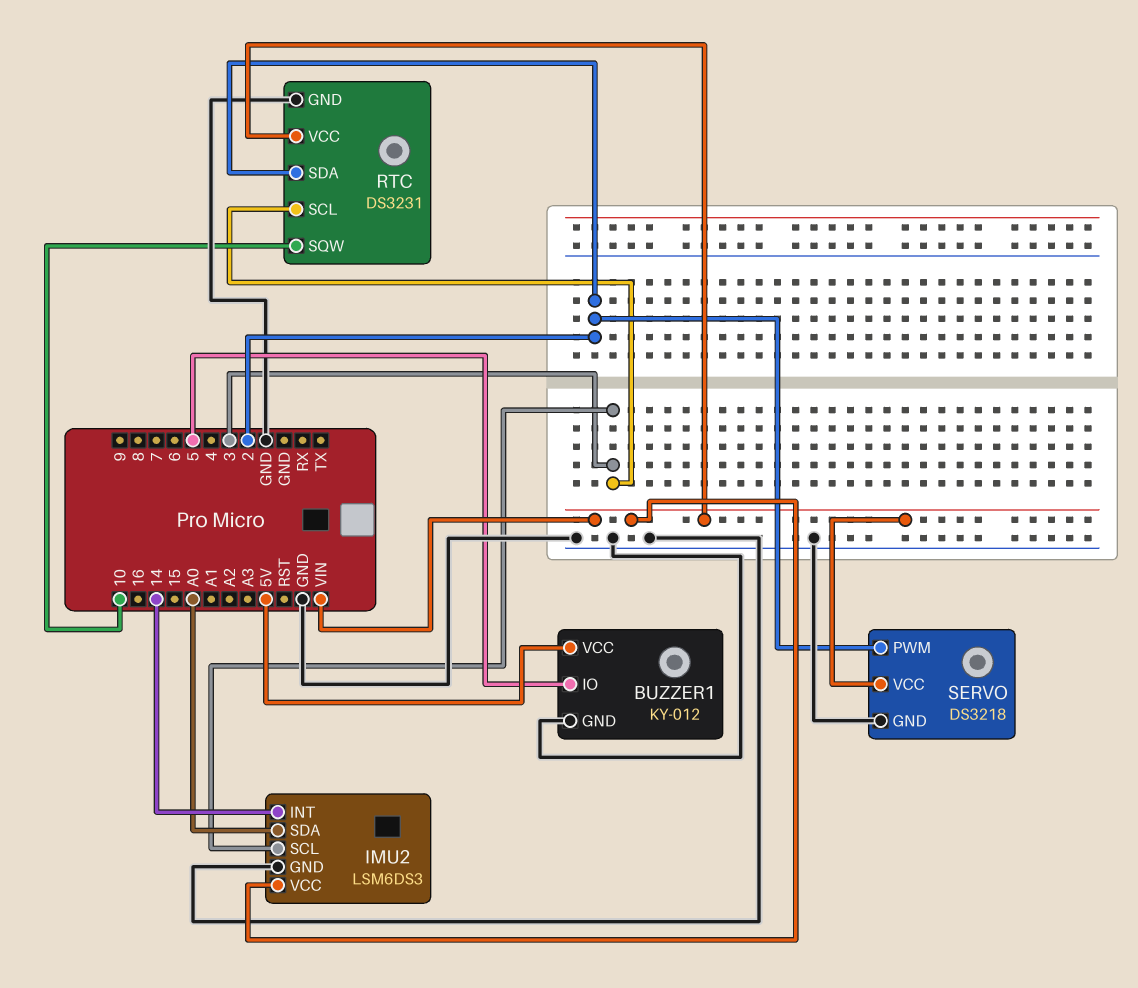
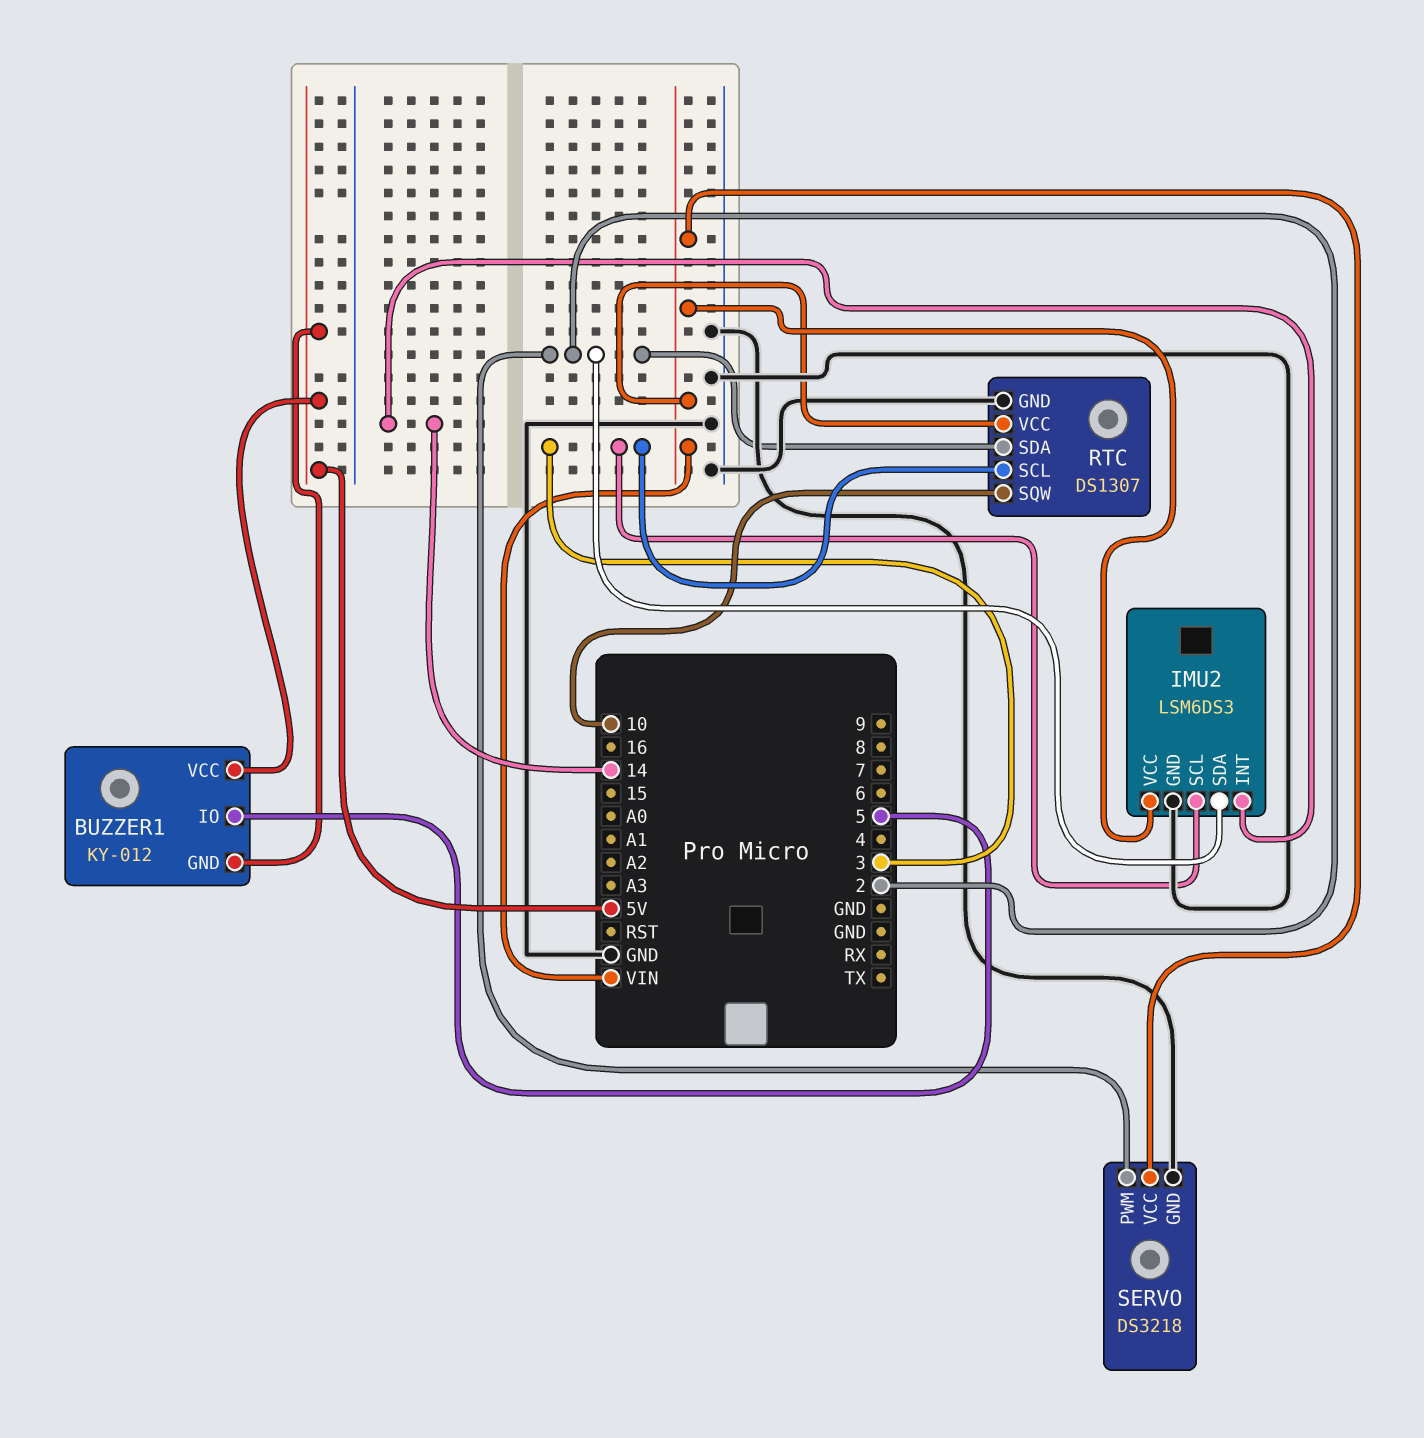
BUZZER1 pin GND: GND -> 5V
IMU2 pin SDA: A0 -> 2
RTC: DS3231 -> DS1307

